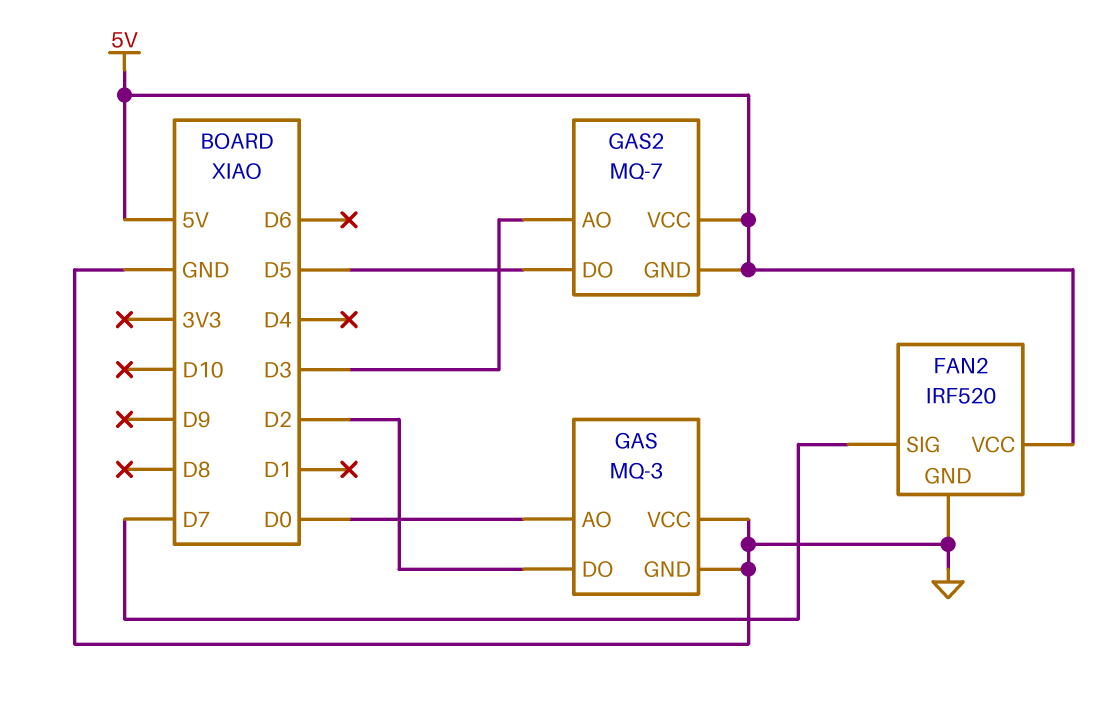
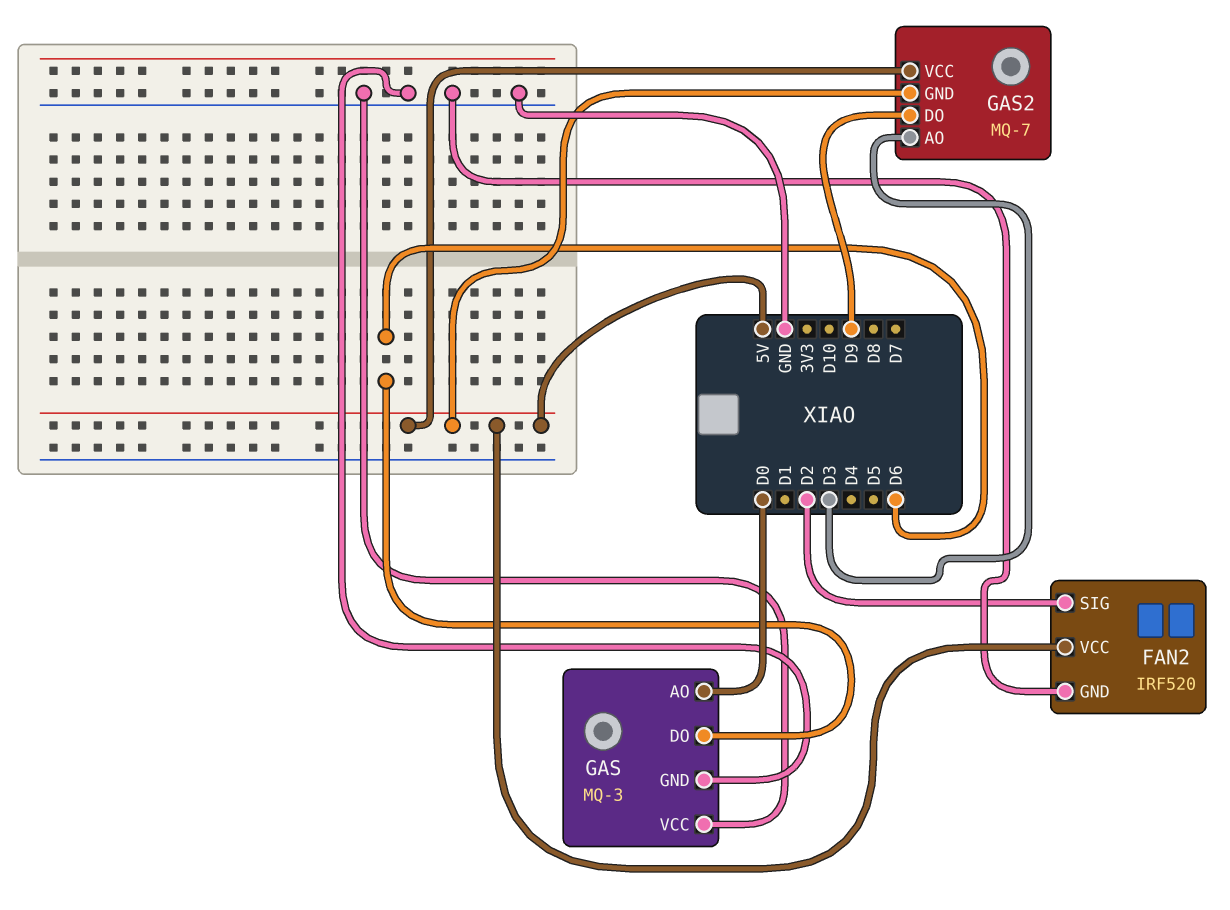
FAN2 pin SIG: D7 -> D2
GAS pin DO: D2 -> D6
GAS2 pin DO: D5 -> D9

